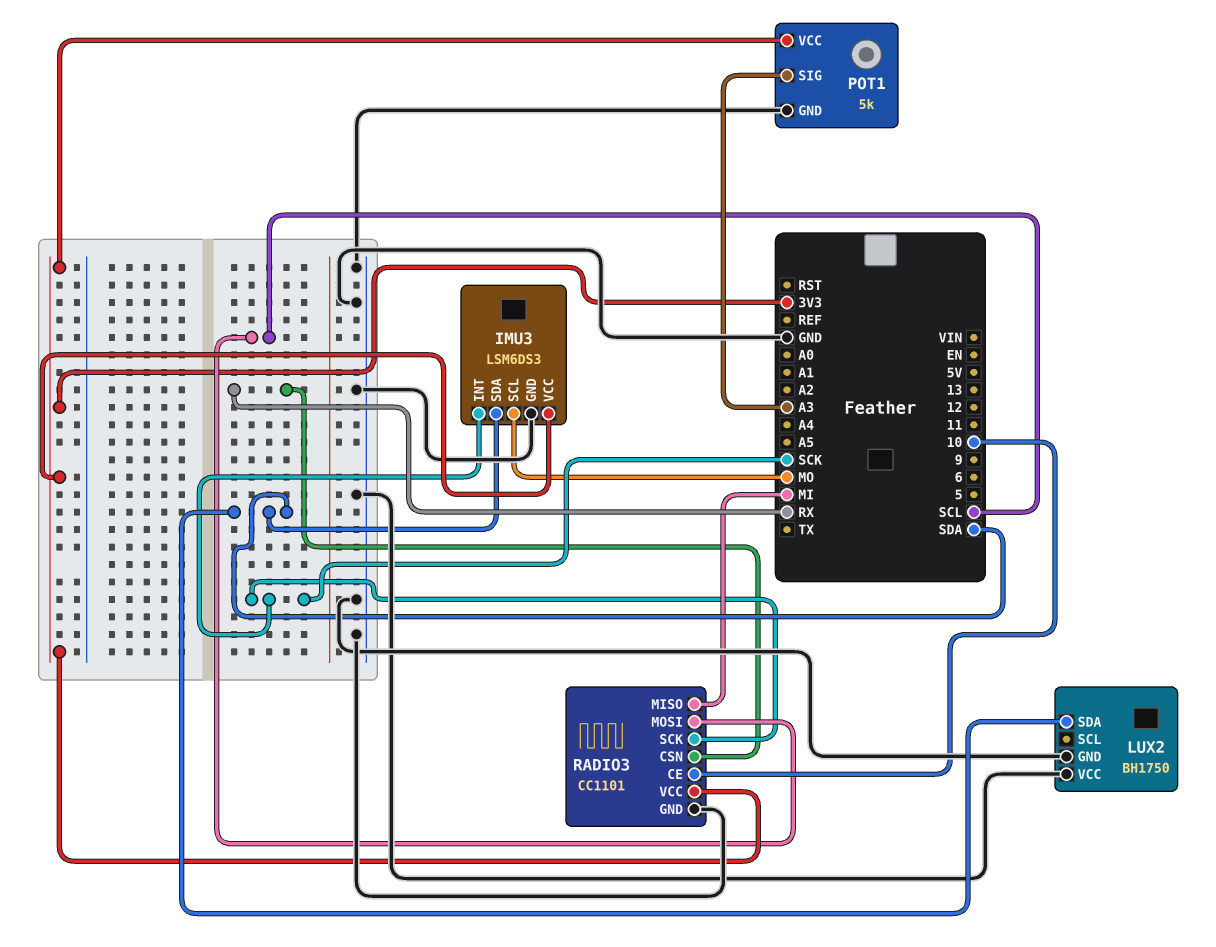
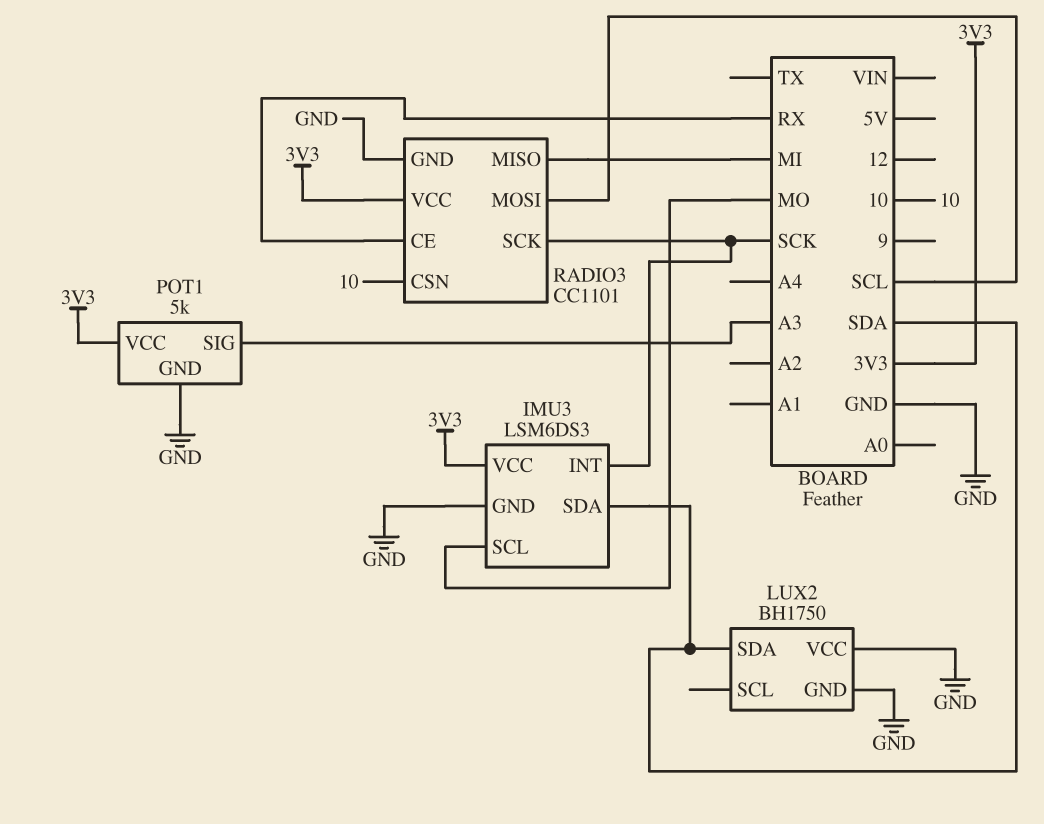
RADIO3 pin CE: 10 -> RX
RADIO3 pin CSN: RX -> 10

